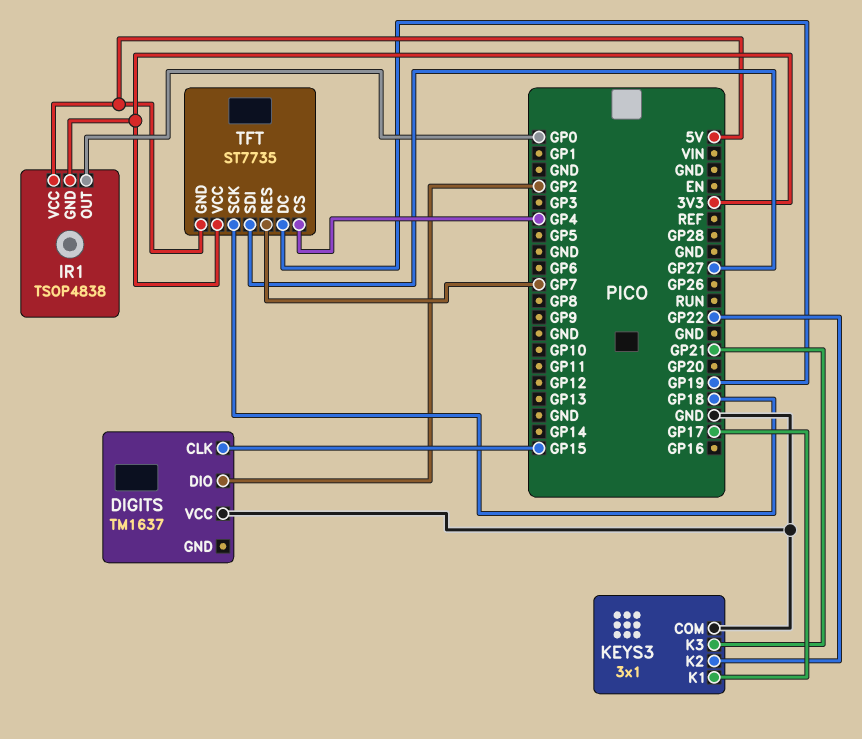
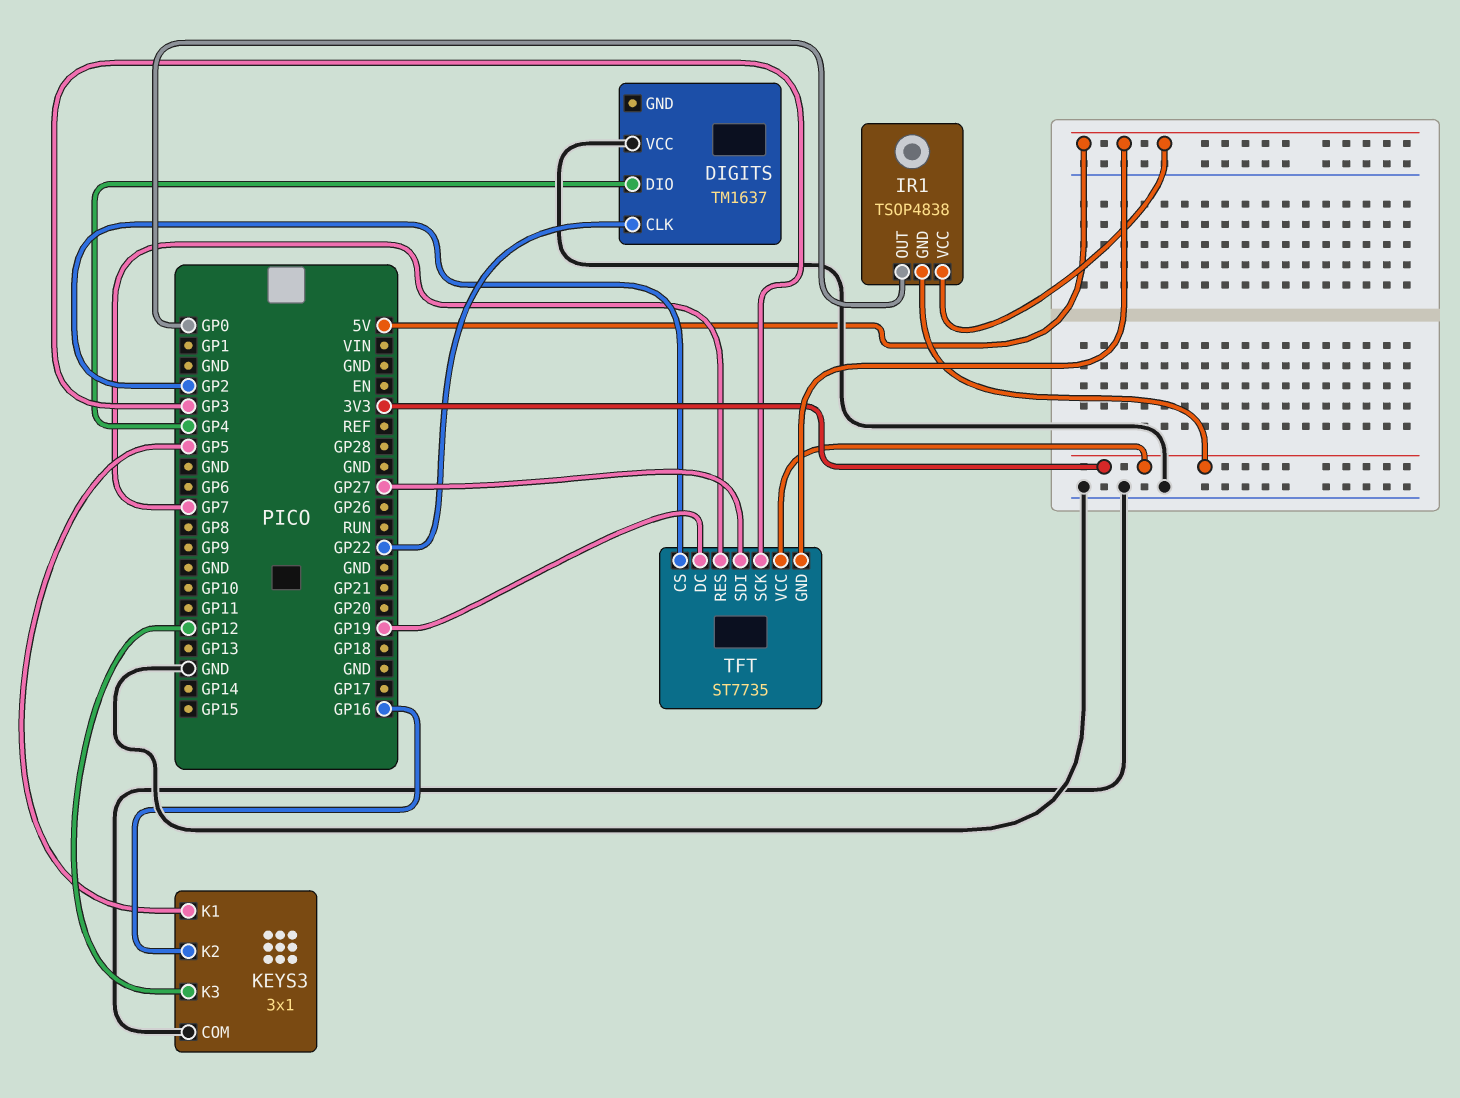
DIGITS pin CLK: GP15 -> GP22
DIGITS pin DIO: GP2 -> GP4
KEYS3 pin K1: GP17 -> GP5
KEYS3 pin K2: GP22 -> GP16
KEYS3 pin K3: GP21 -> GP12
TFT pin CS: GP4 -> GP2
TFT pin SCK: GP18 -> GP3

